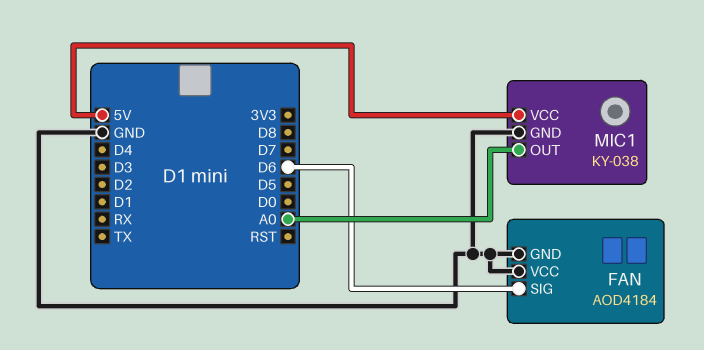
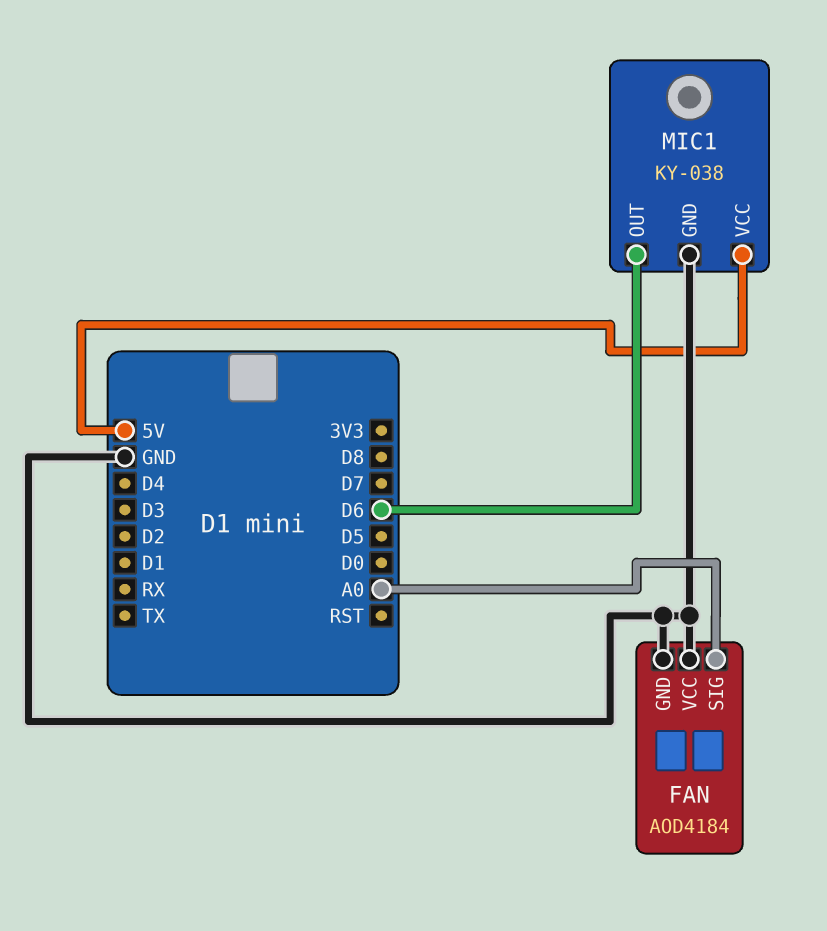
FAN pin SIG: D6 -> A0
MIC1 pin OUT: A0 -> D6

